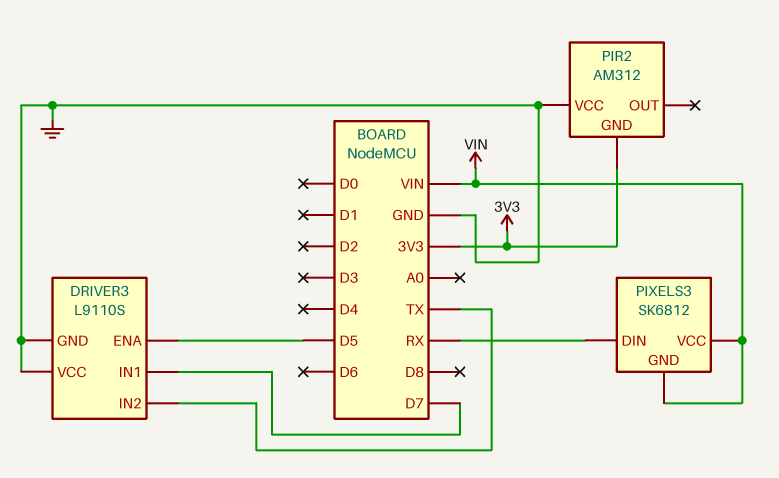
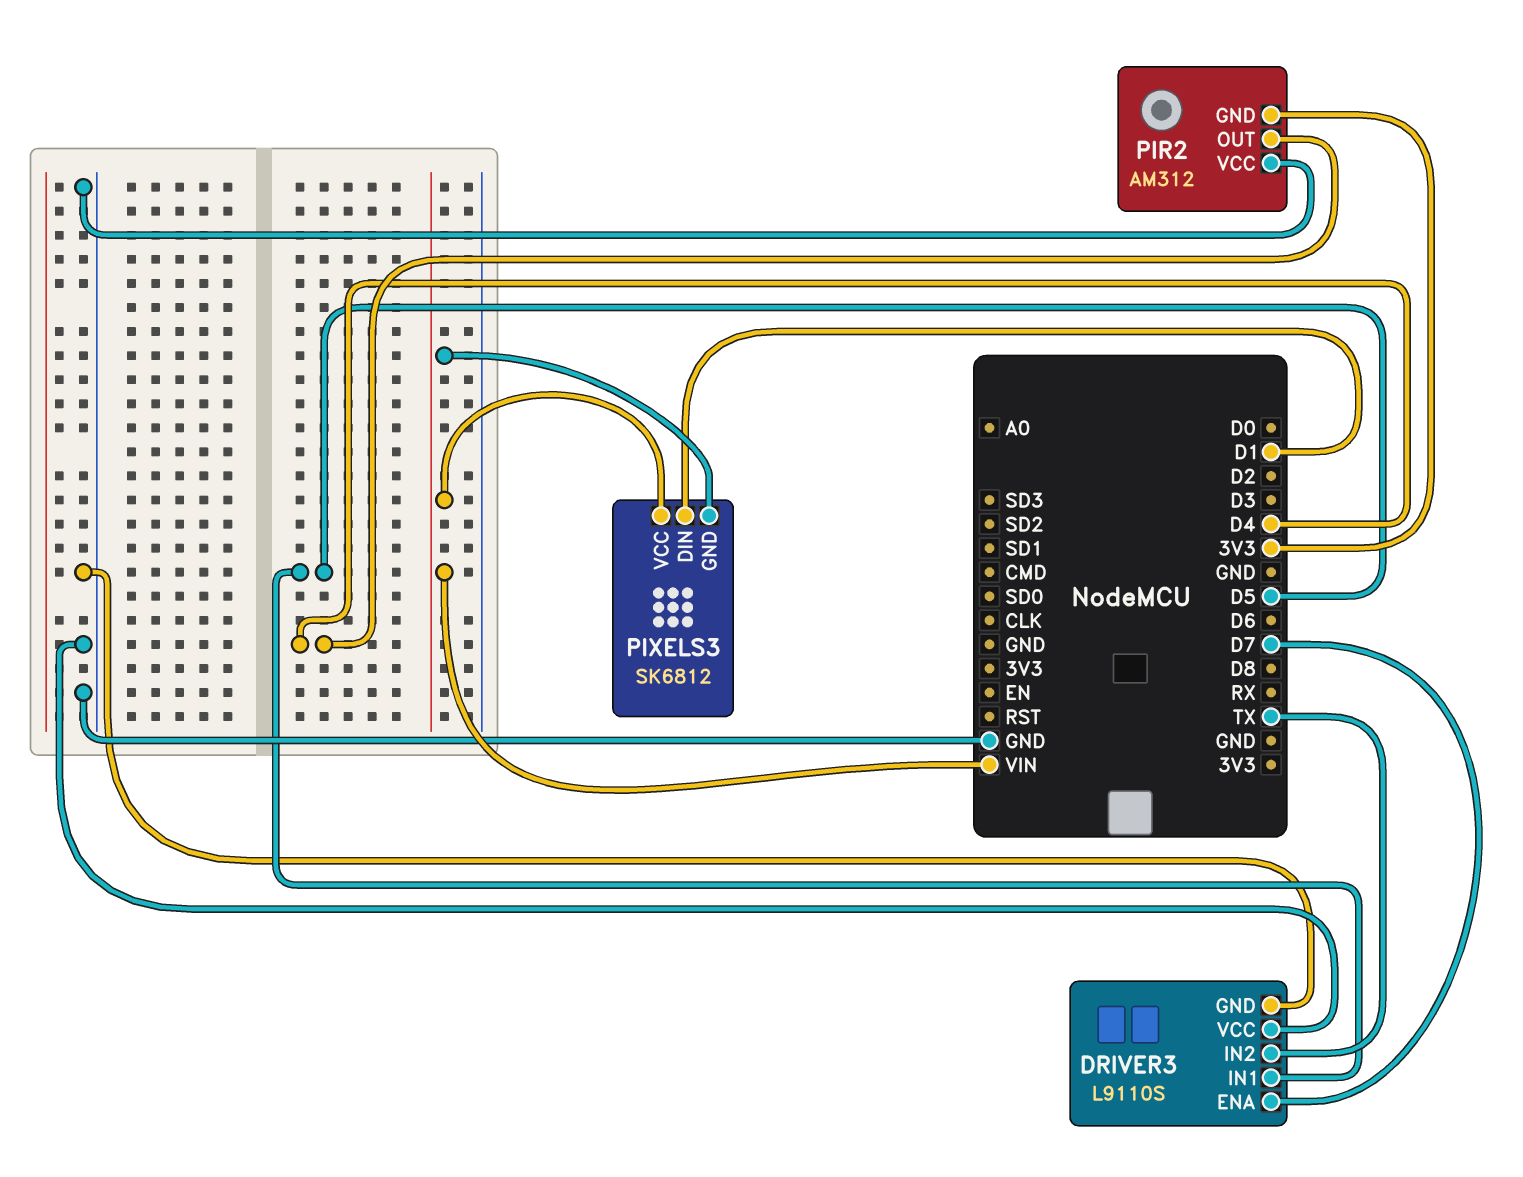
DRIVER3 pin ENA: D5 -> D7
DRIVER3 pin IN1: D7 -> D5
PIR2 pin OUT: none -> D4
PIXELS3 pin DIN: RX -> D1

